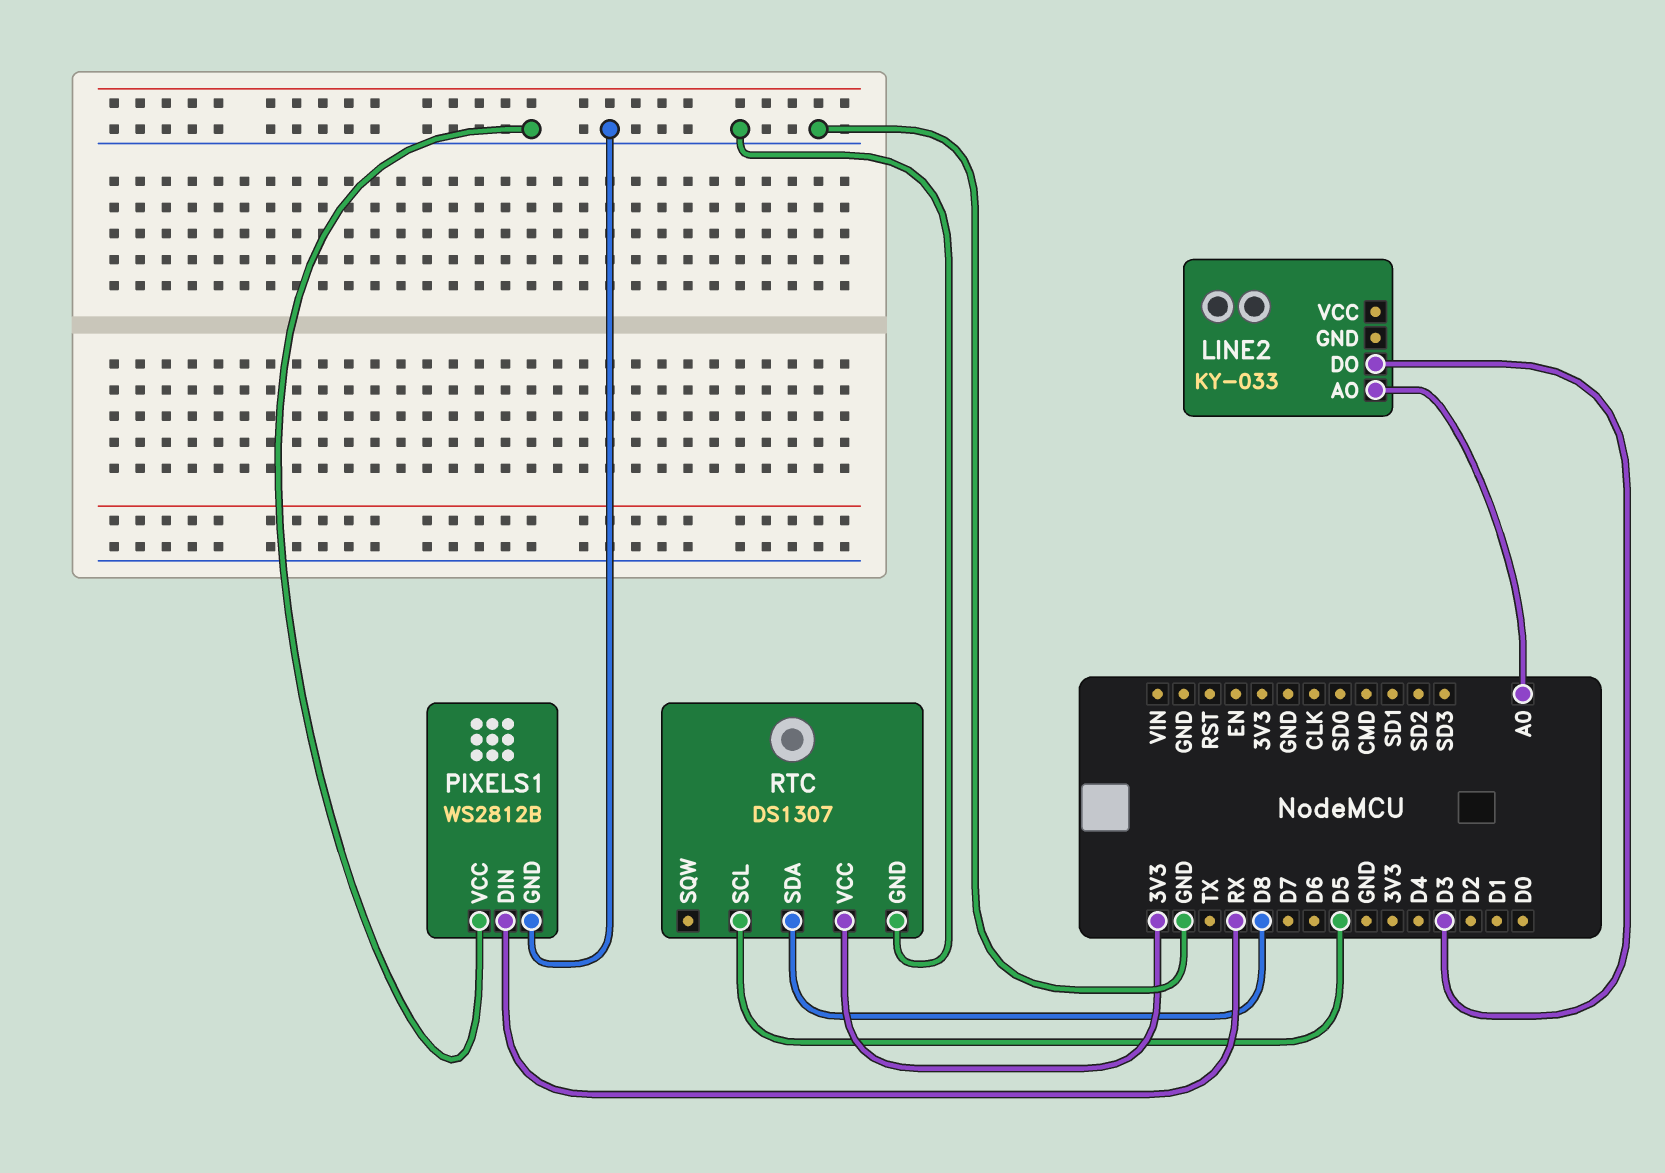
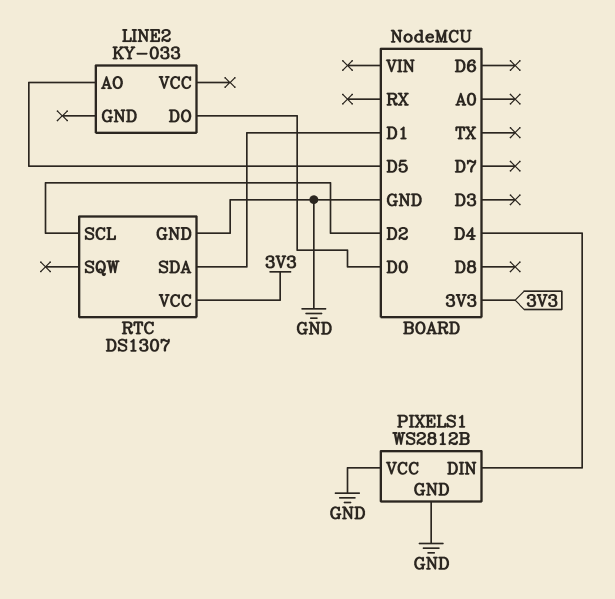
LINE2 pin AO: A0 -> D5
LINE2 pin DO: D3 -> D0
PIXELS1 pin DIN: RX -> D4
RTC pin SCL: D5 -> D2
RTC pin SDA: D8 -> D1

